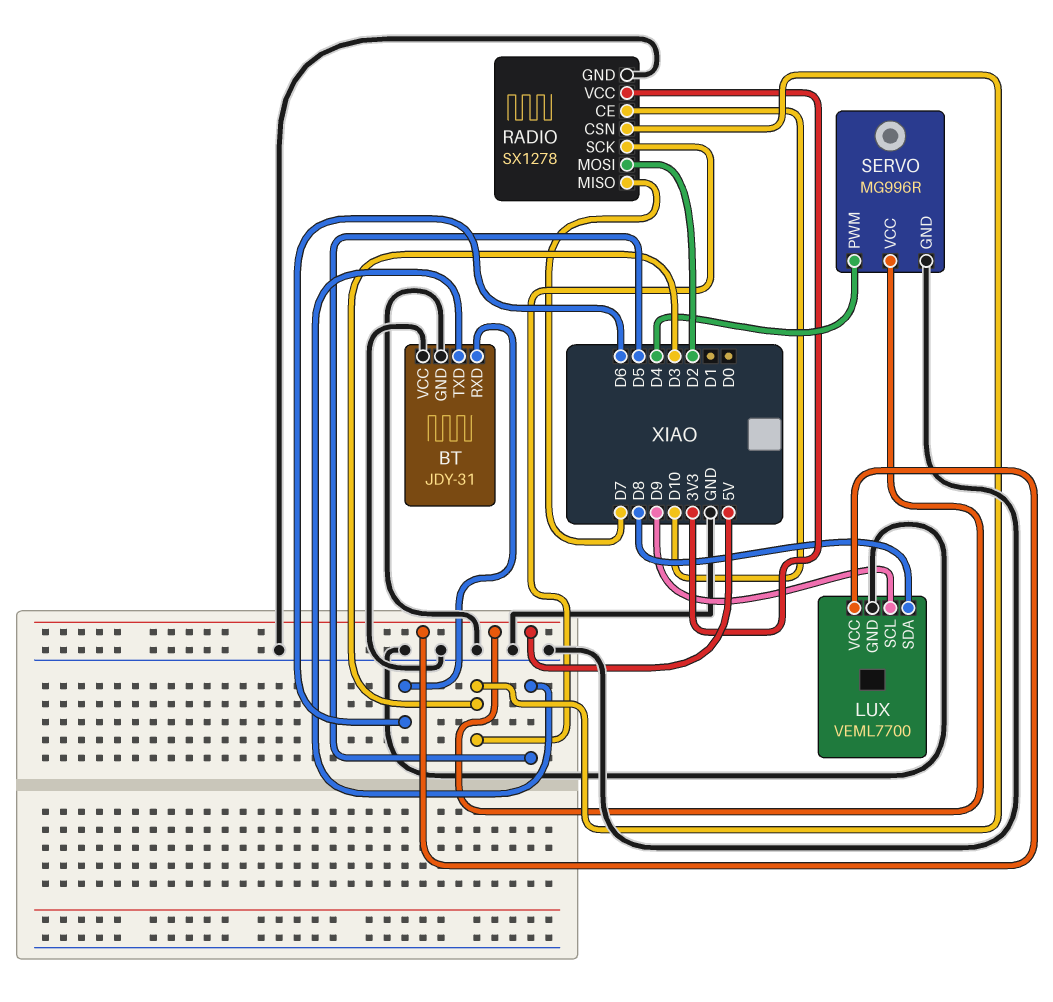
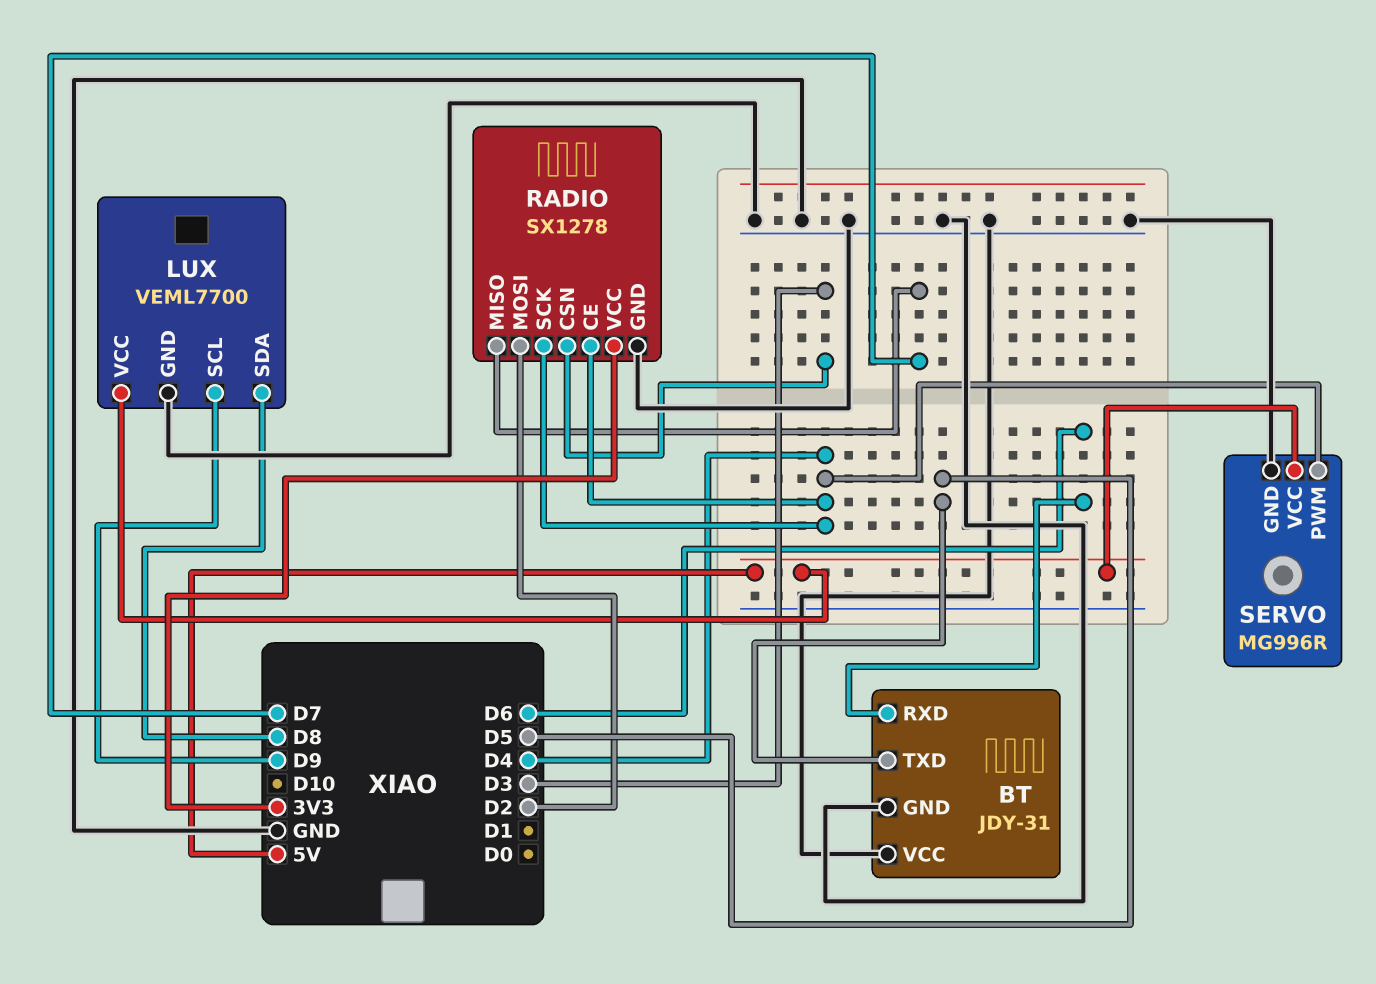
RADIO pin CE: D10 -> D4
RADIO pin SCK: D3 -> D4

